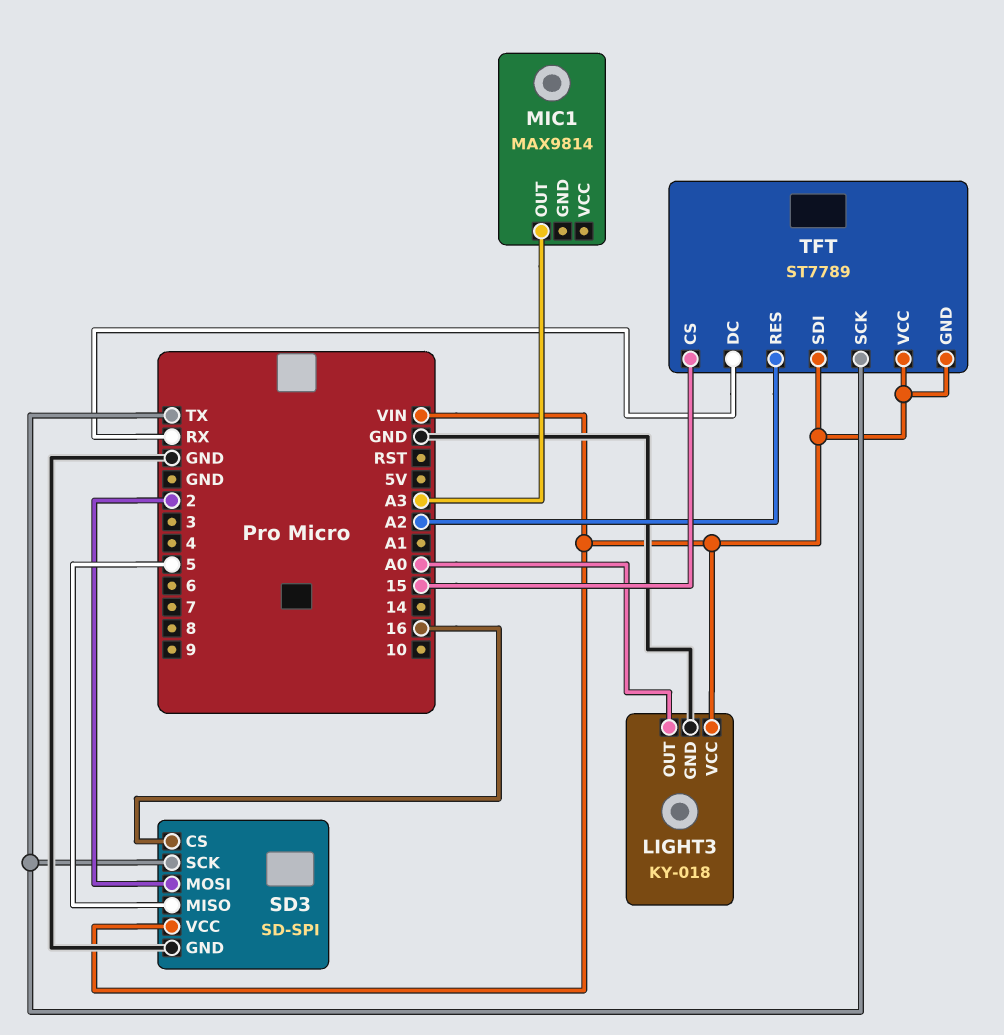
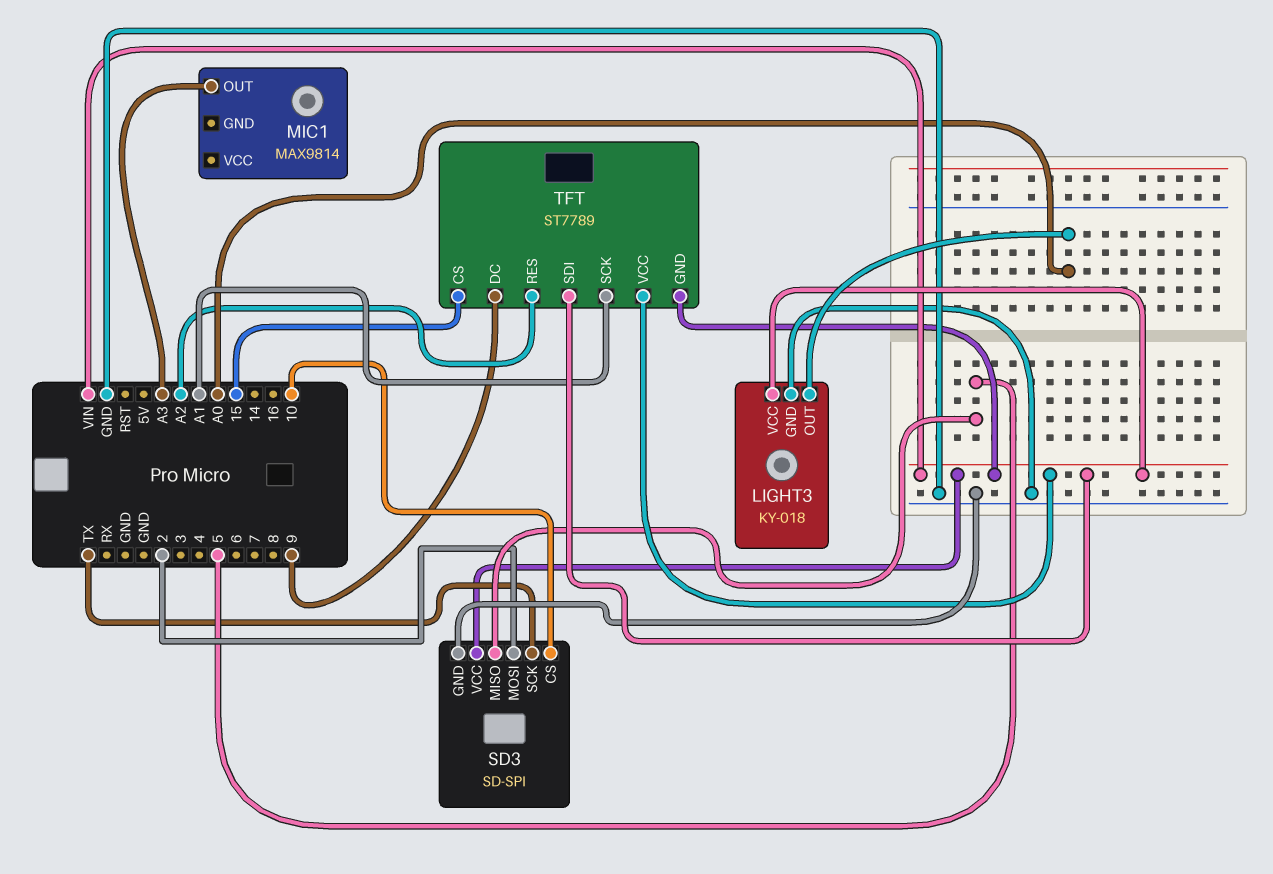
SD3 pin CS: 16 -> 10
TFT pin DC: RX -> 9
TFT pin SCK: TX -> A1

